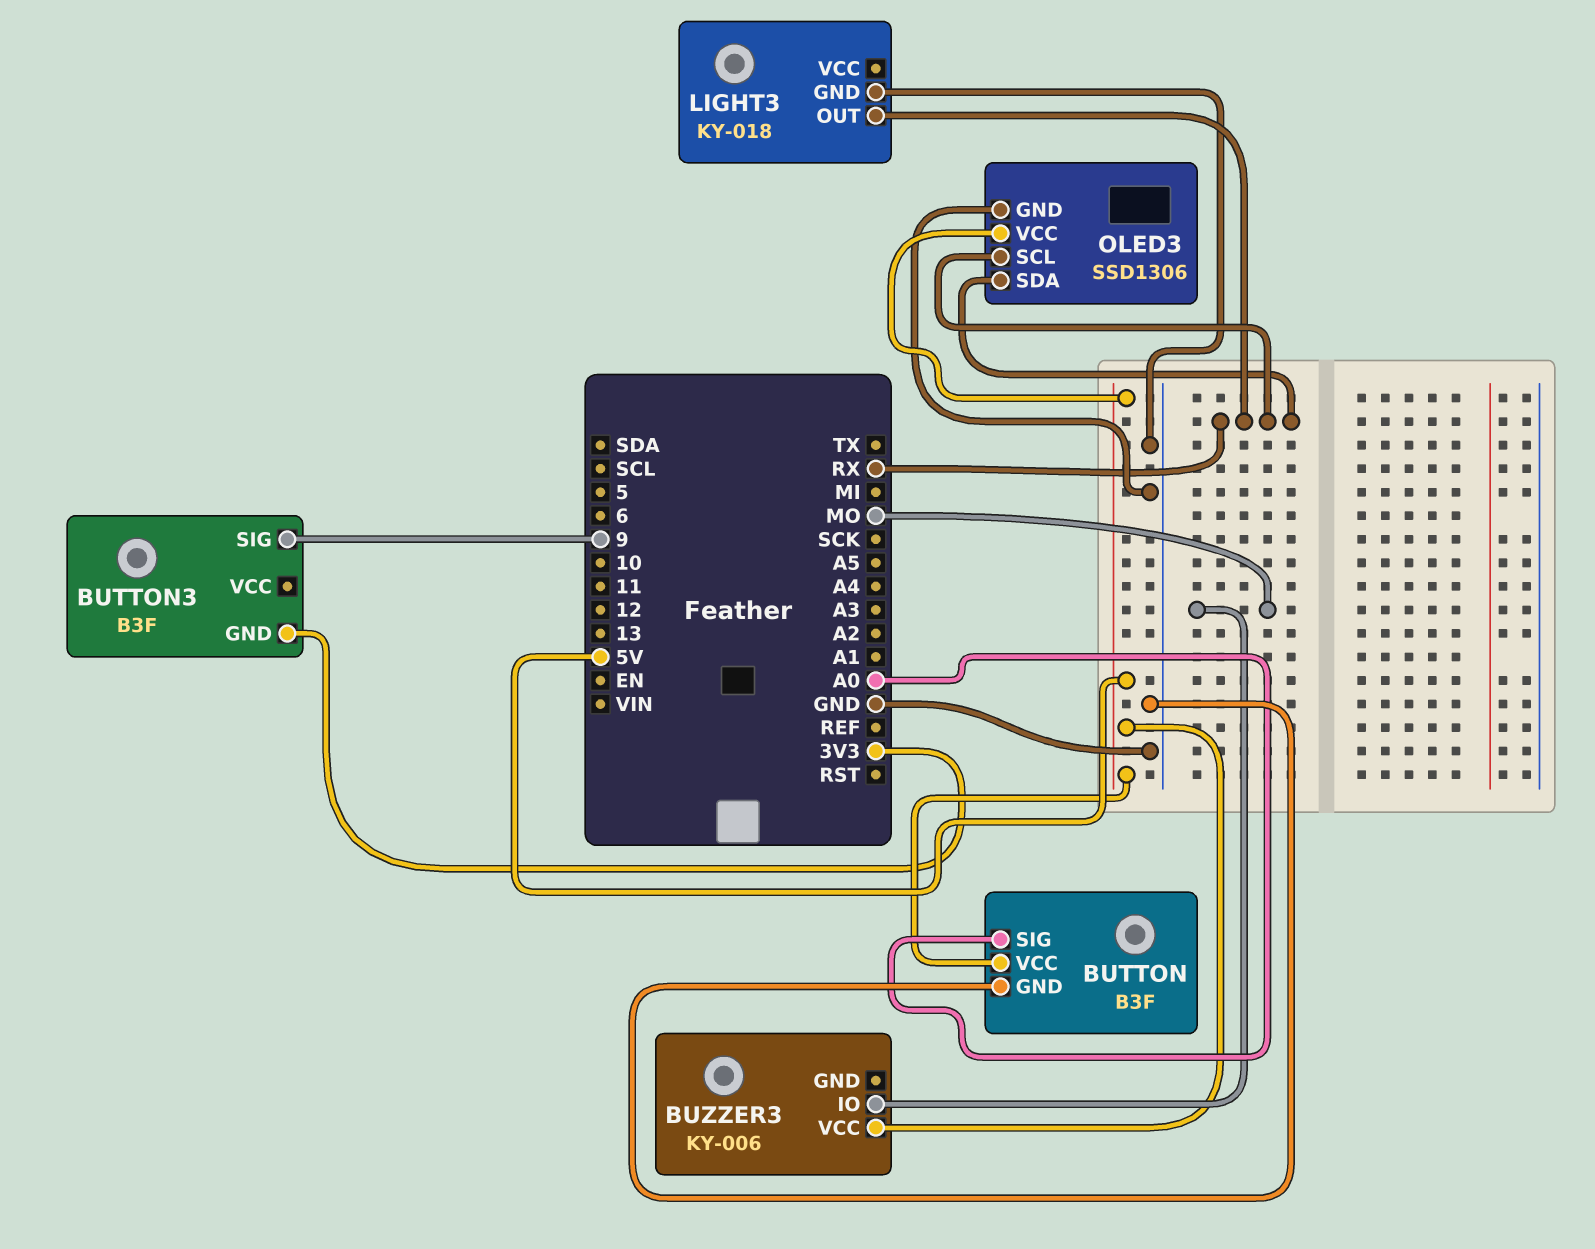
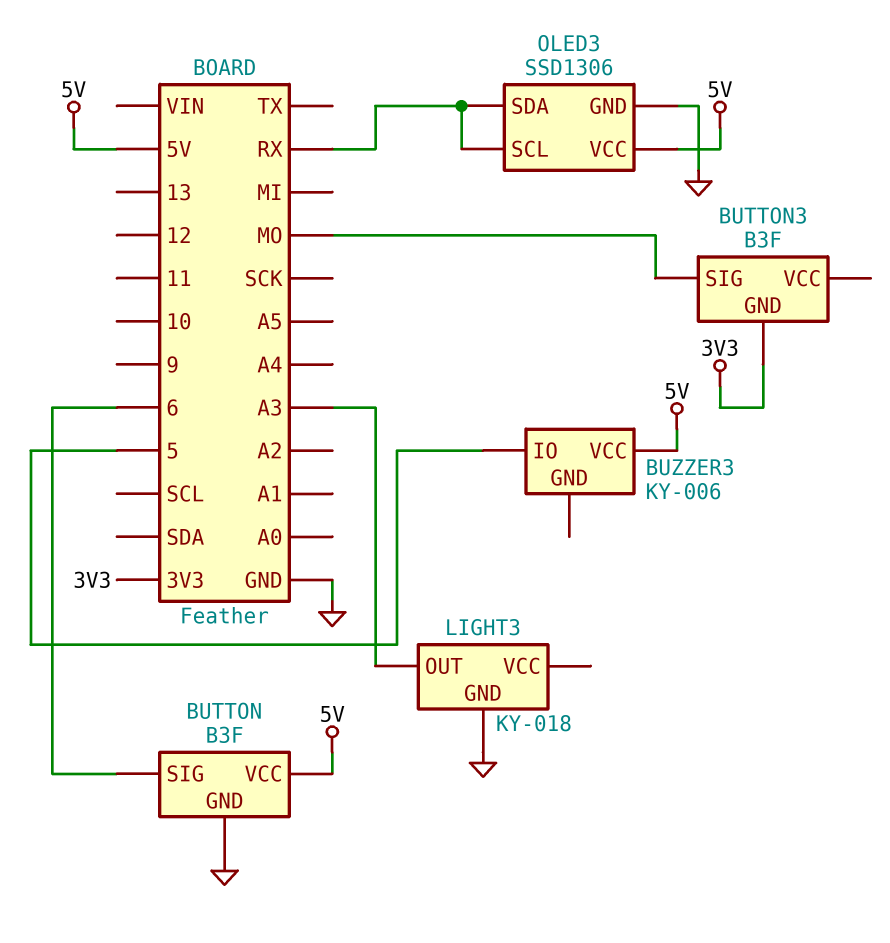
BUTTON pin SIG: A0 -> 6
BUTTON3 pin SIG: 9 -> MO
BUZZER3 pin IO: MO -> 5
LIGHT3 pin OUT: RX -> A3

